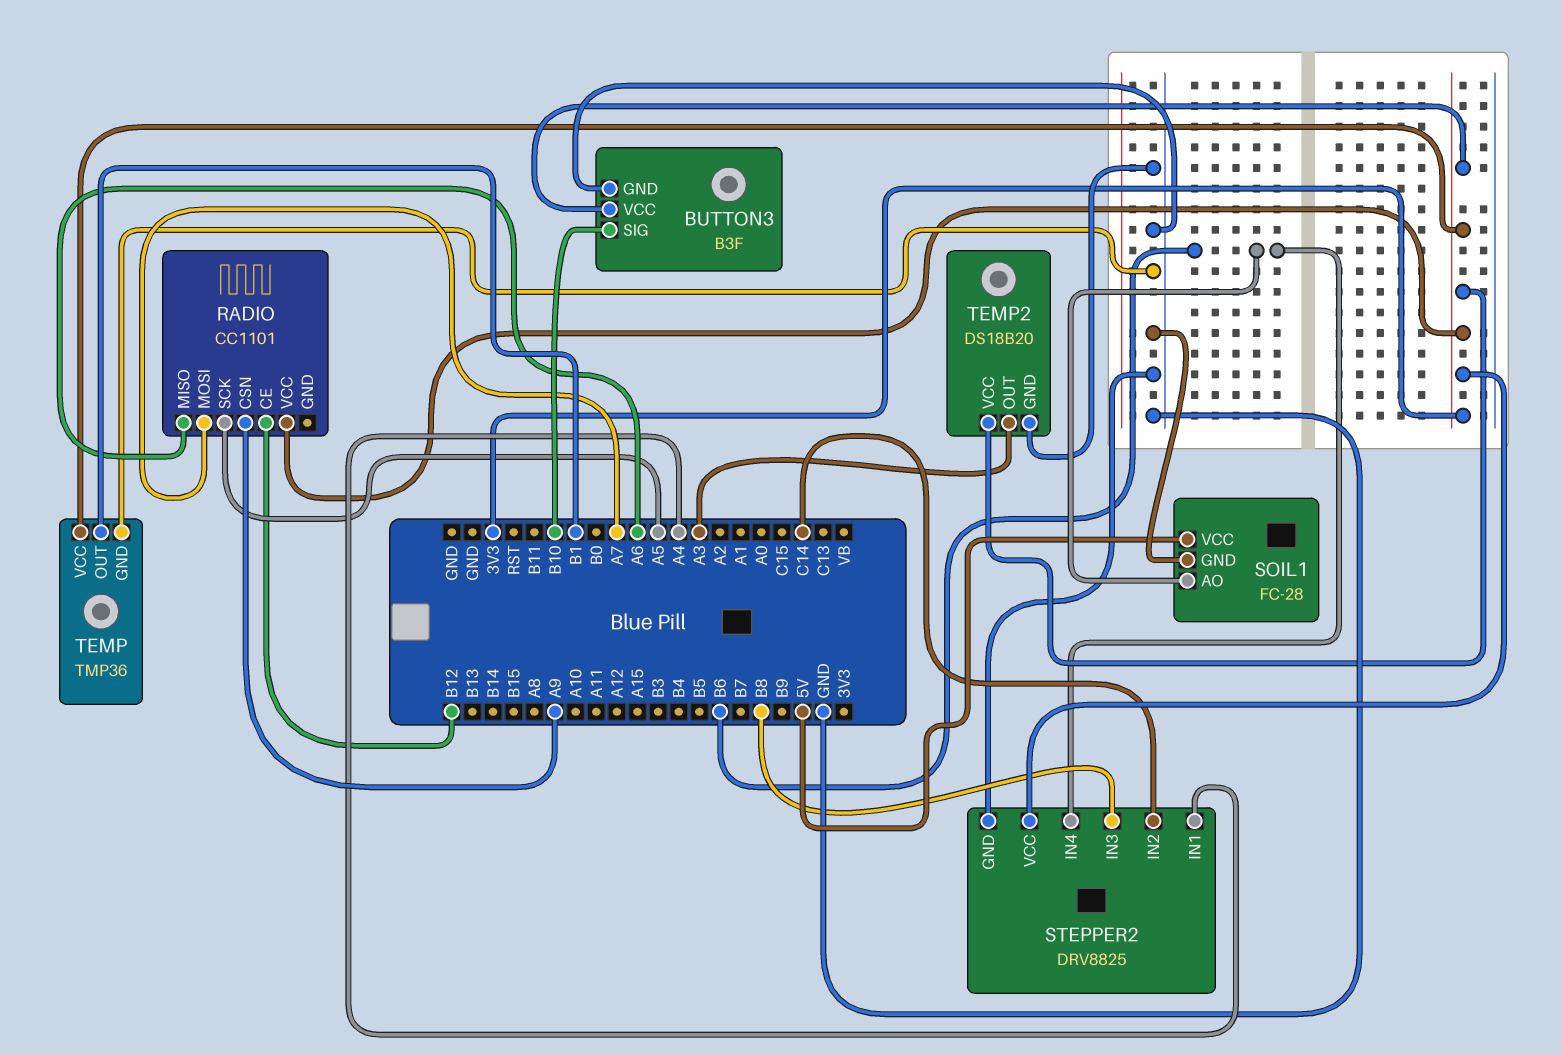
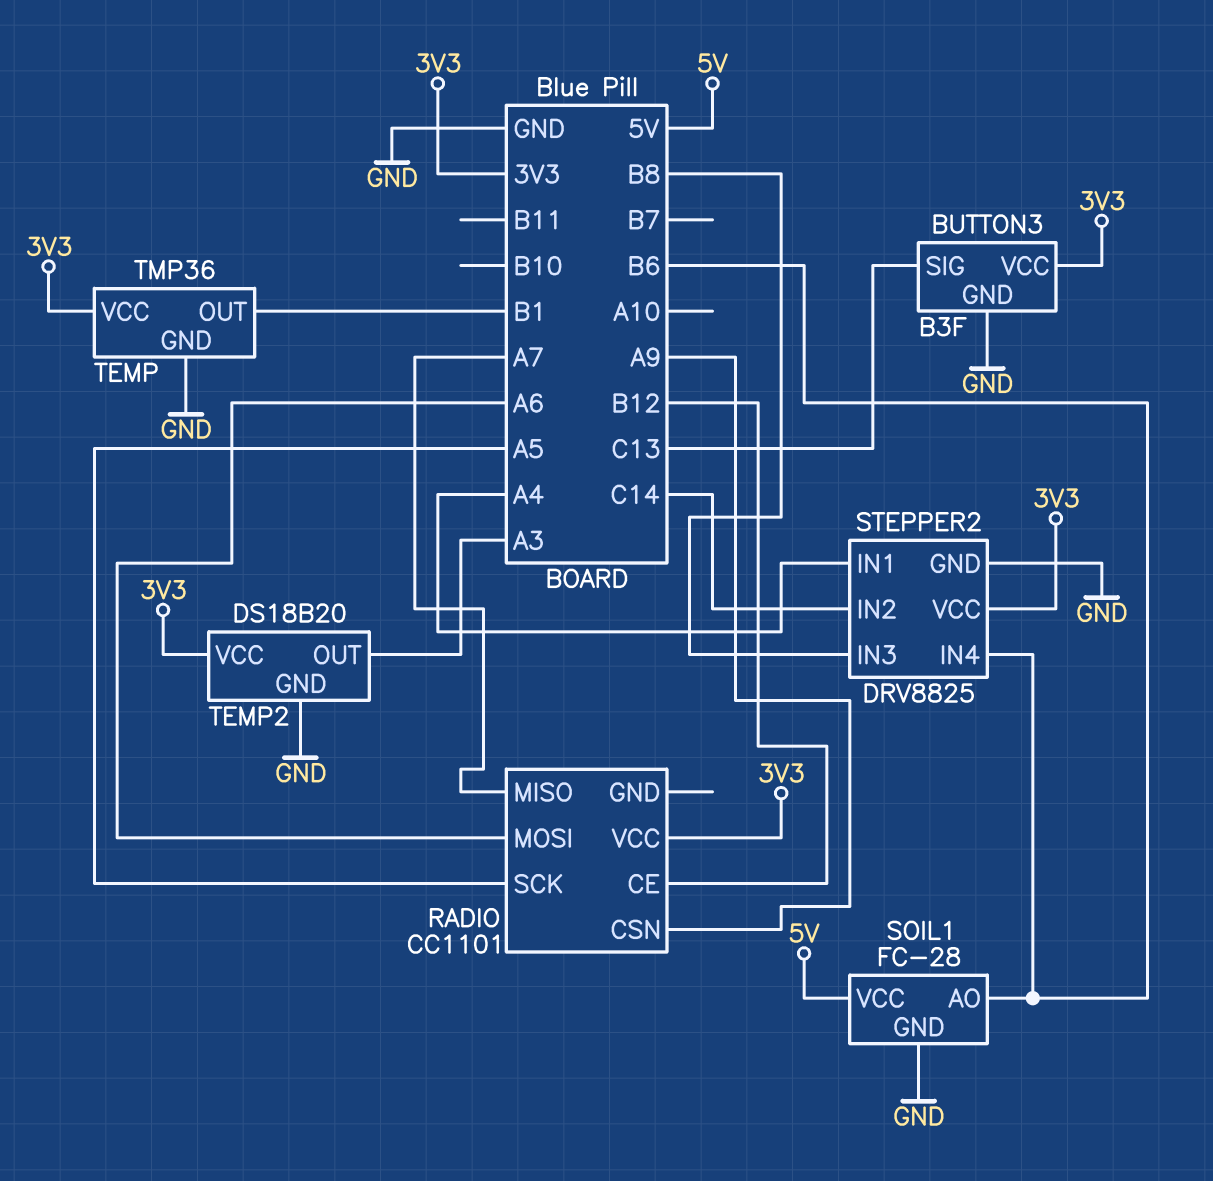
BUTTON3 pin SIG: B10 -> C13
RADIO pin MISO: A6 -> A7
RADIO pin MOSI: A7 -> A6

